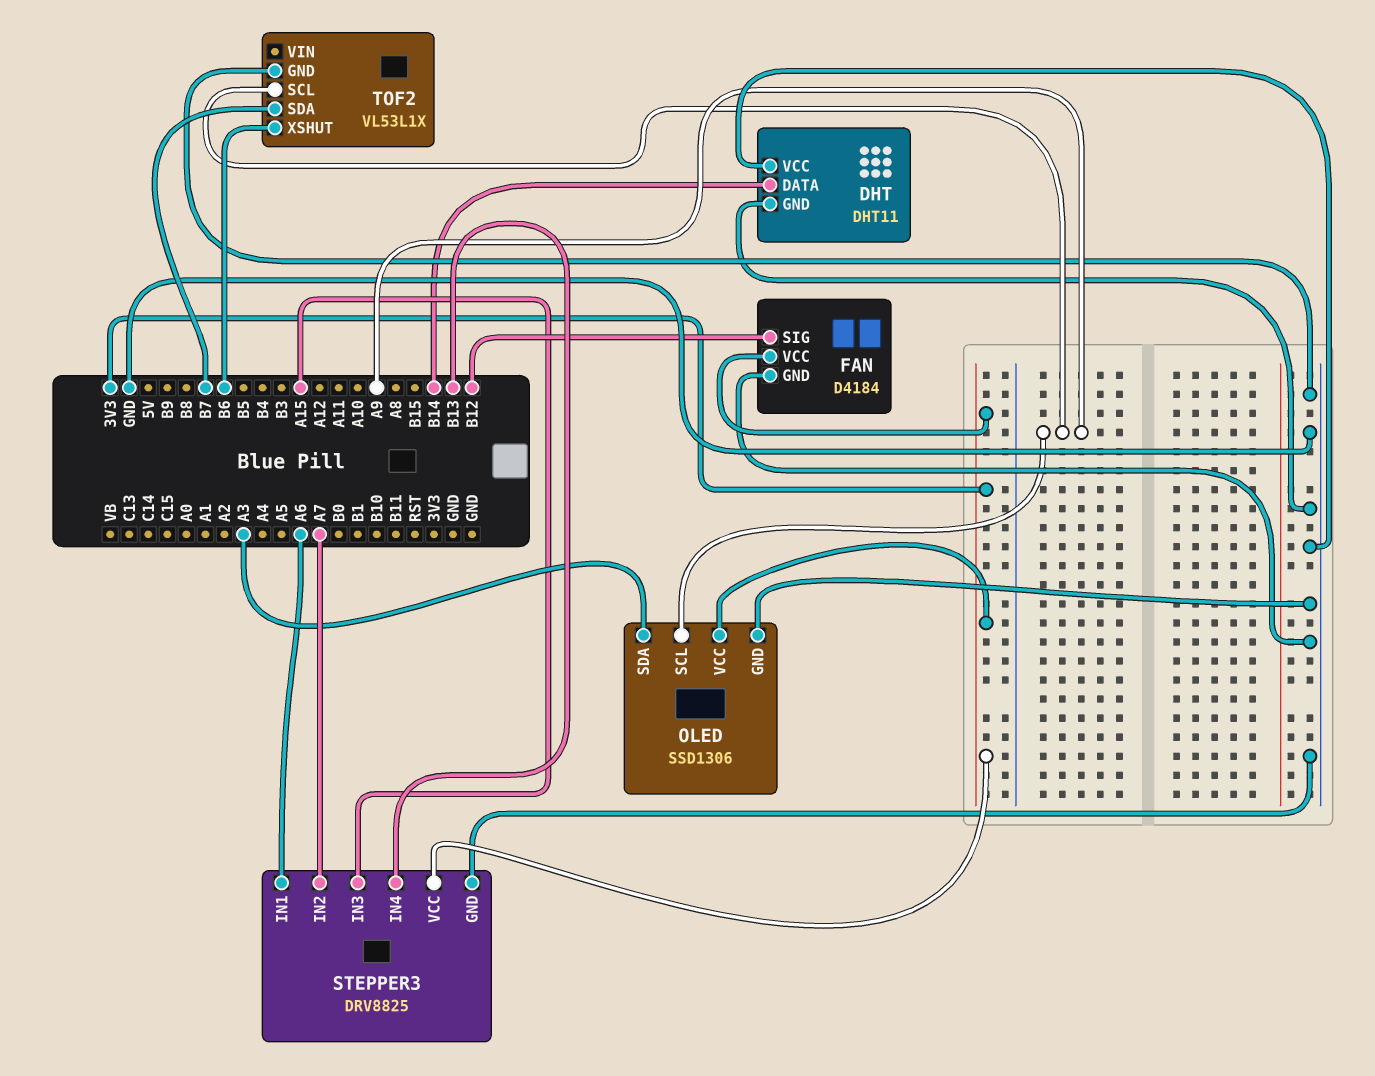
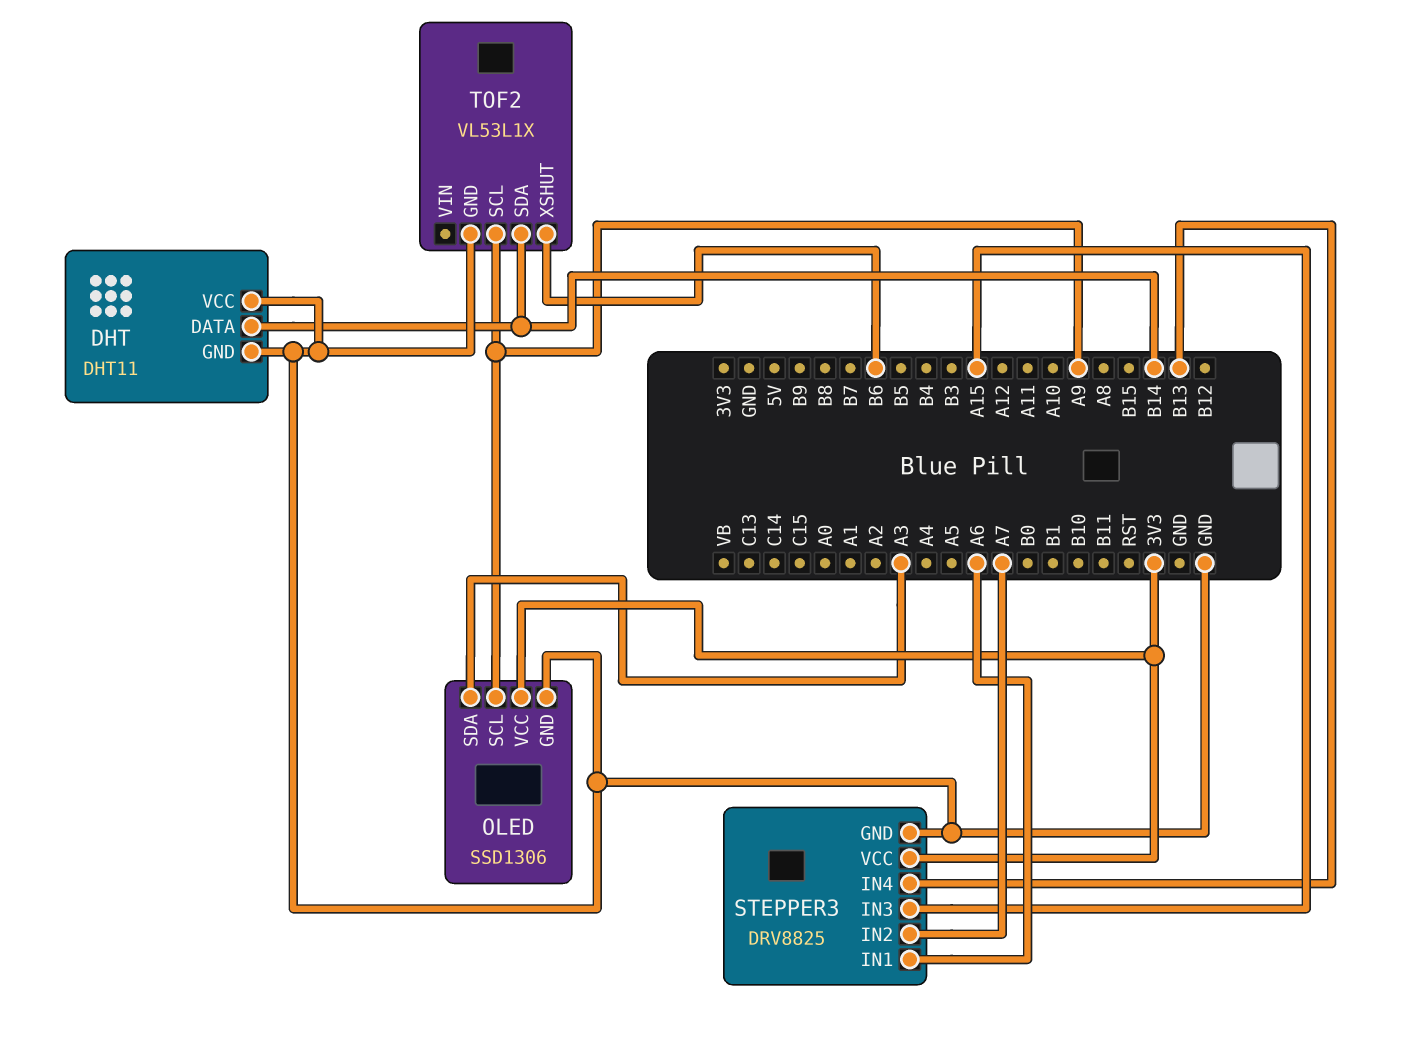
FAN: D4184 -> none
FAN pin GND: GND -> none
FAN pin SIG: B12 -> none
FAN pin VCC: 3V3 -> none
TOF2 pin SDA: B7 -> B14

